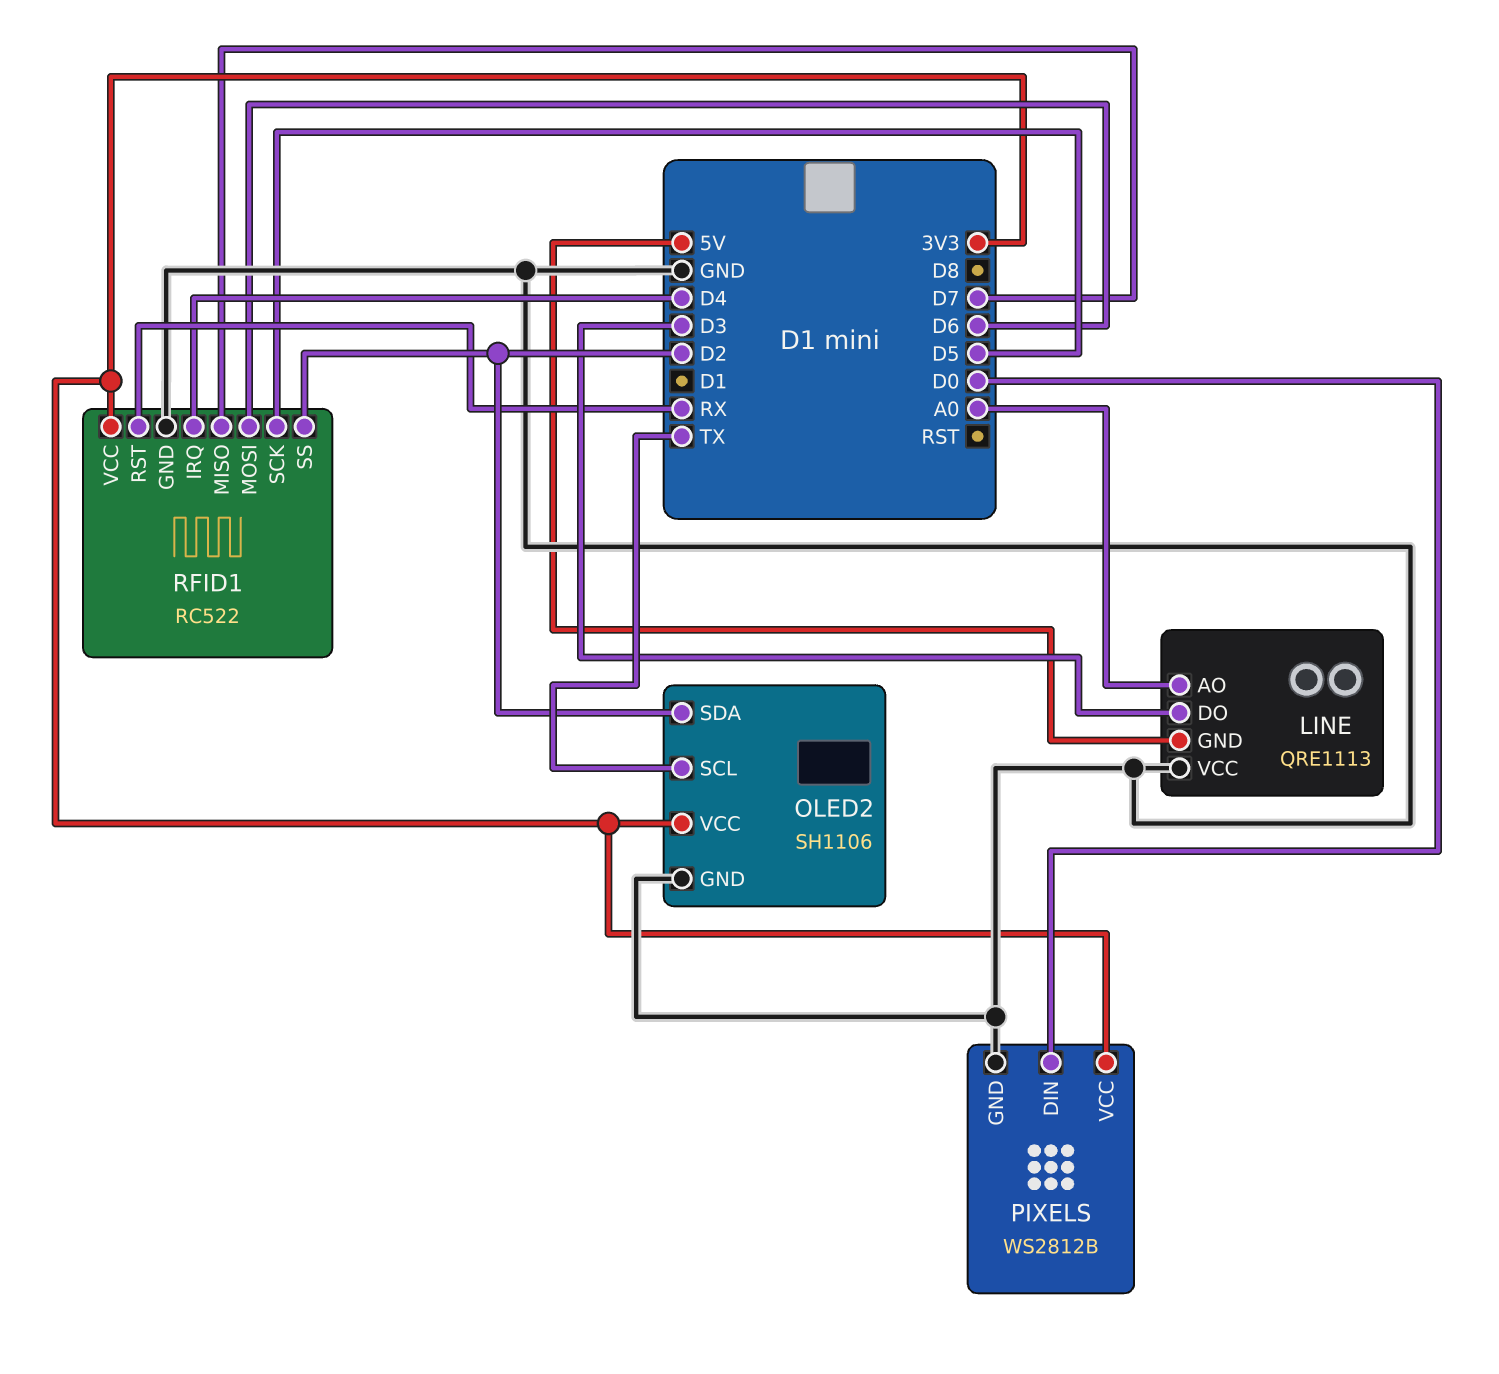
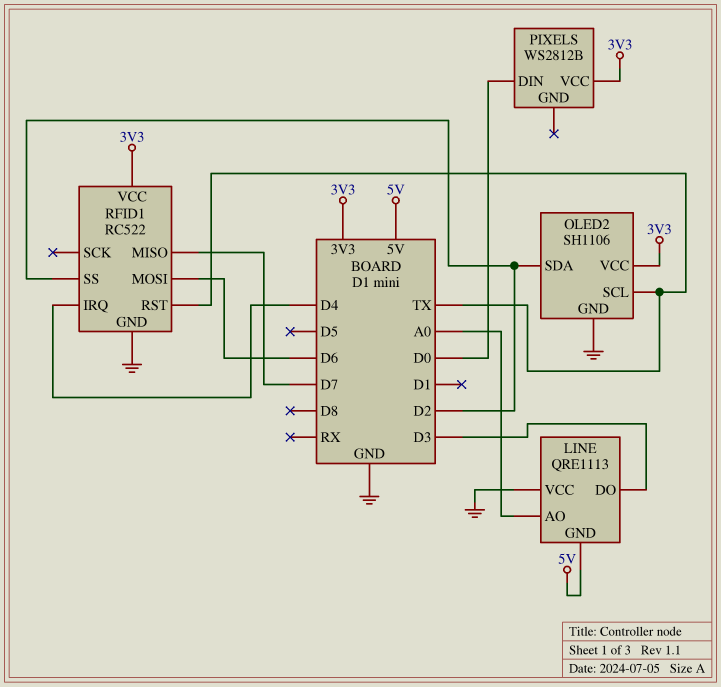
PIXELS pin GND: GND -> none
RFID1 pin RST: RX -> TX
RFID1 pin SCK: D5 -> none

